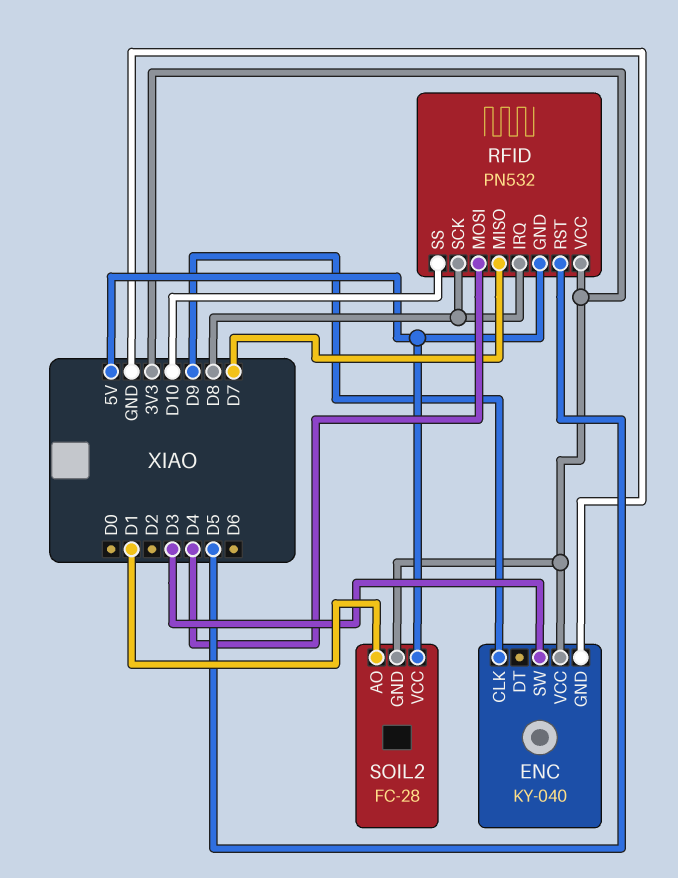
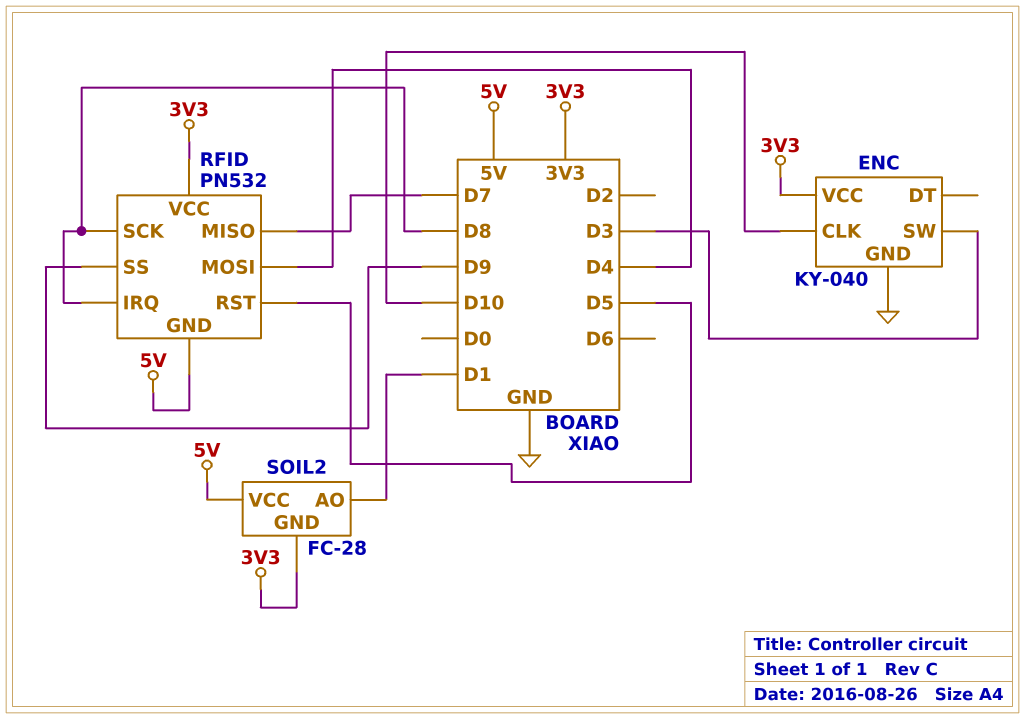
ENC pin CLK: D9 -> D10
RFID pin SS: D10 -> D9

